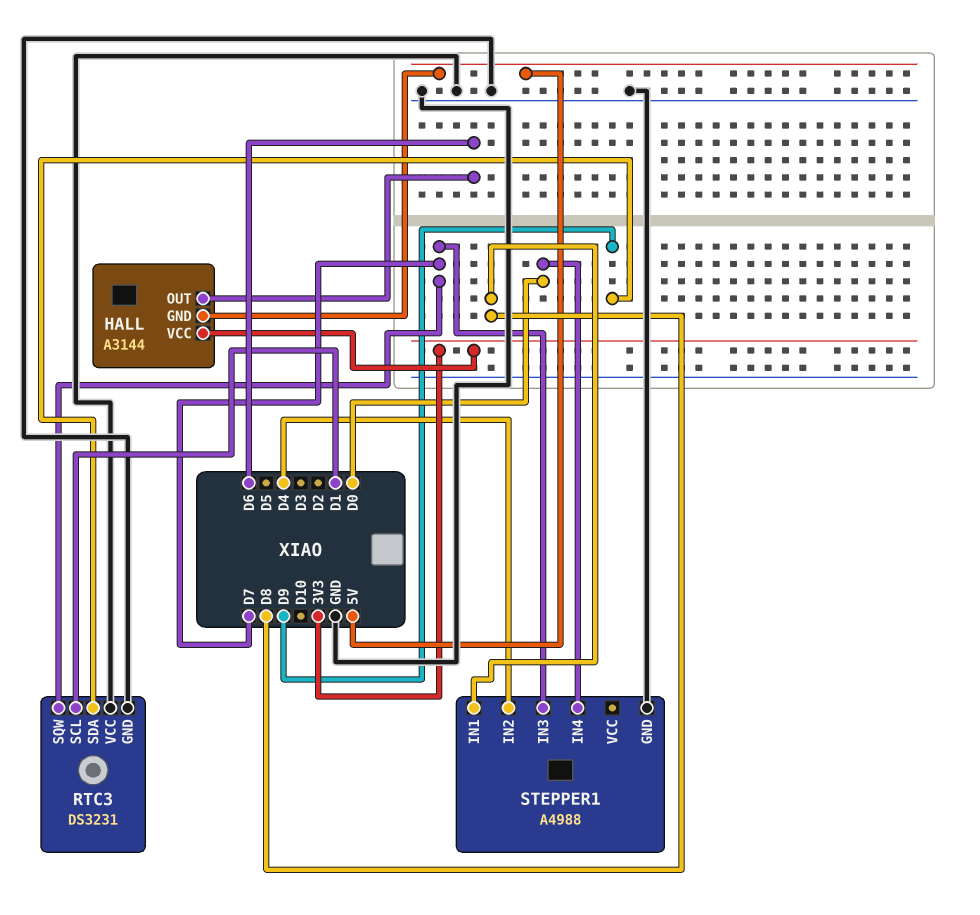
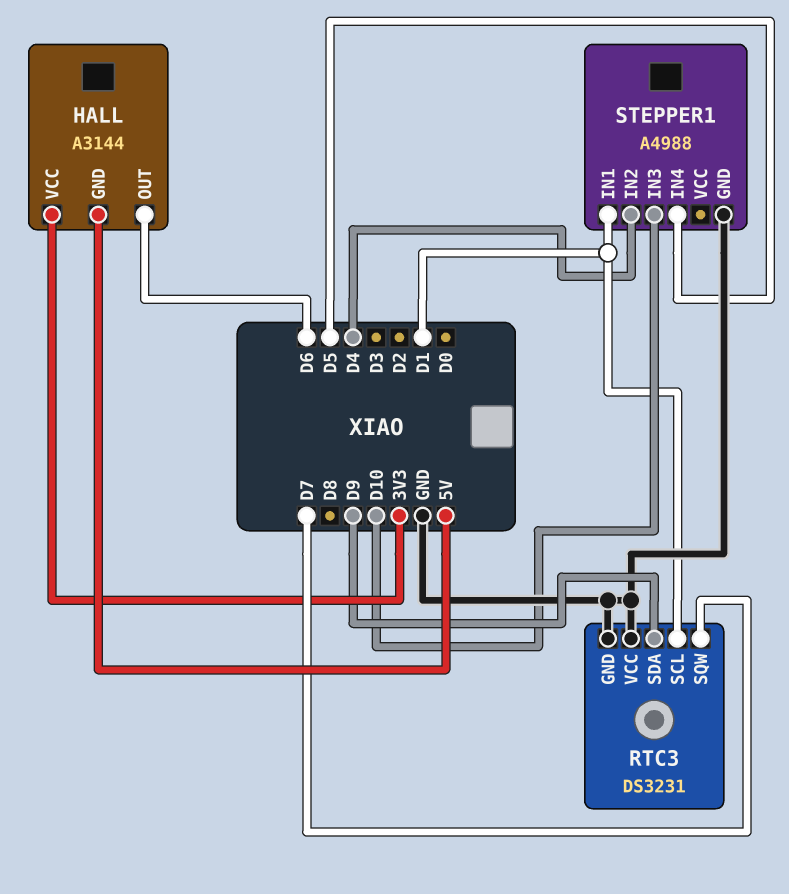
STEPPER1 pin IN1: D8 -> D1
STEPPER1 pin IN3: D7 -> D10
STEPPER1 pin IN4: D0 -> D5

